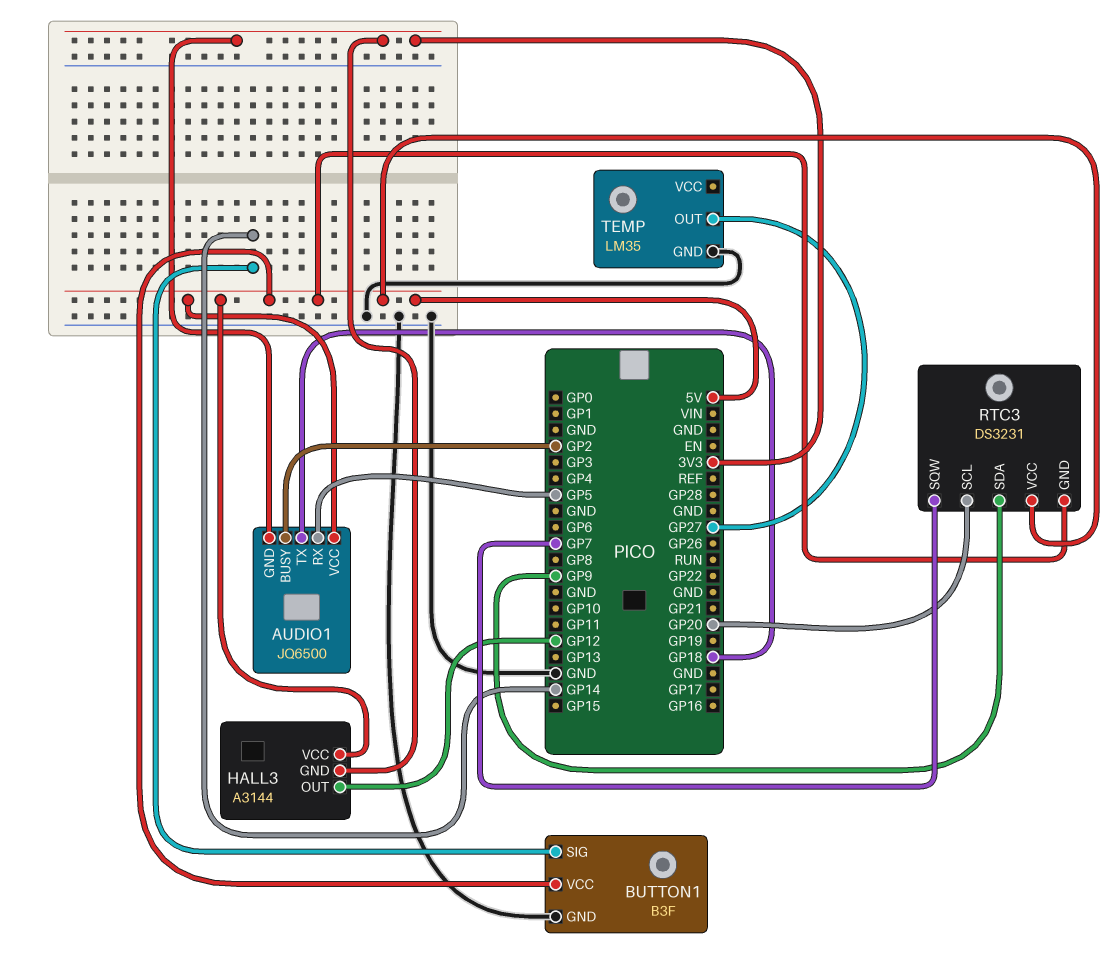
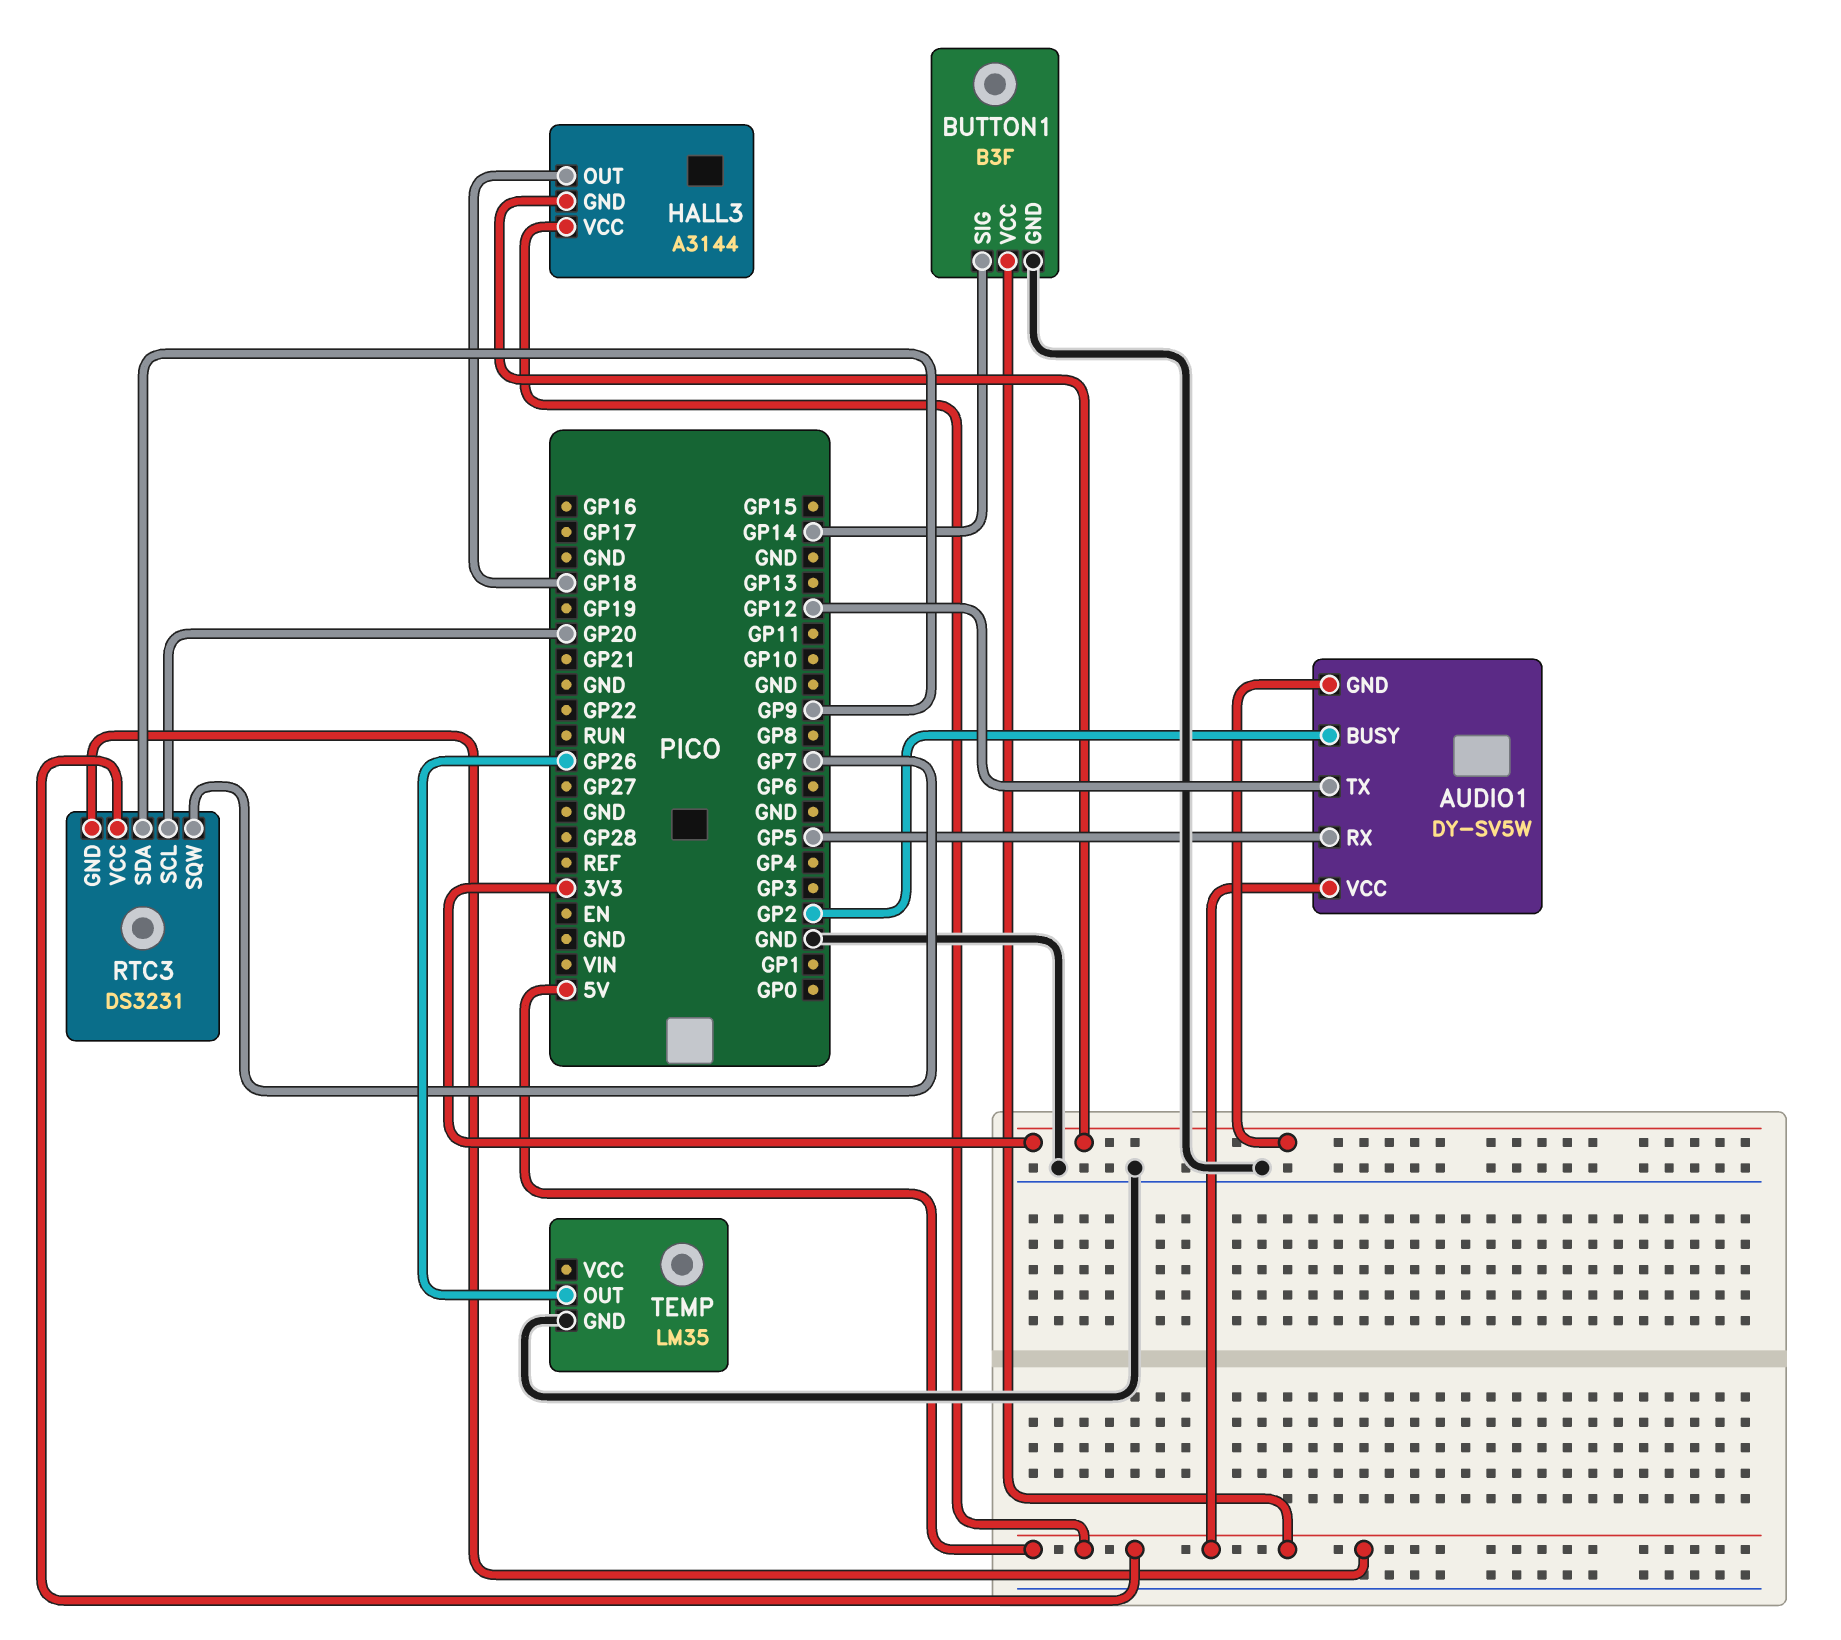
AUDIO1: JQ6500 -> DY-SV5W
AUDIO1 pin TX: GP18 -> GP12
HALL3 pin OUT: GP12 -> GP18
TEMP pin OUT: GP27 -> GP26

